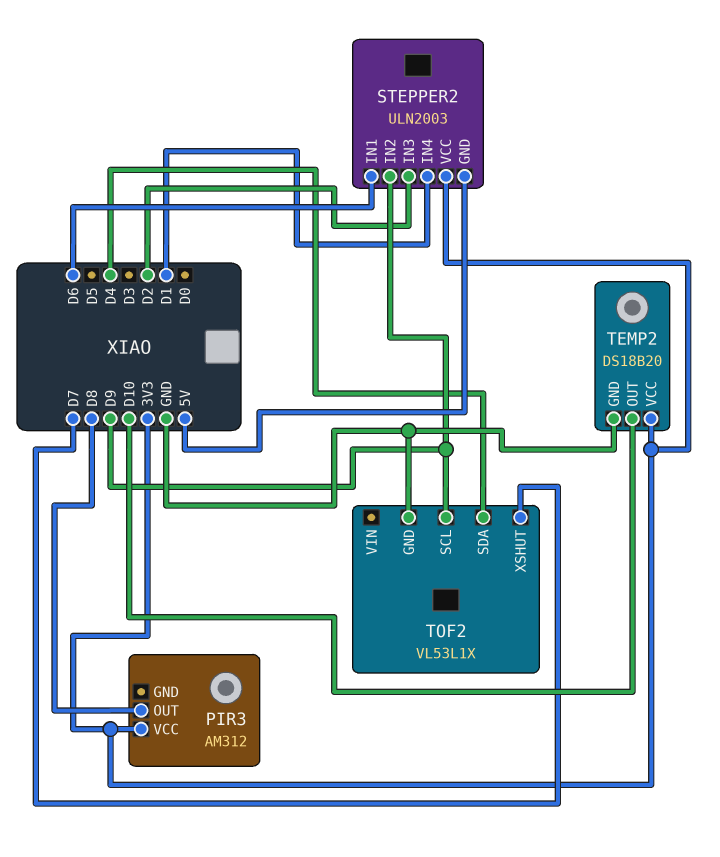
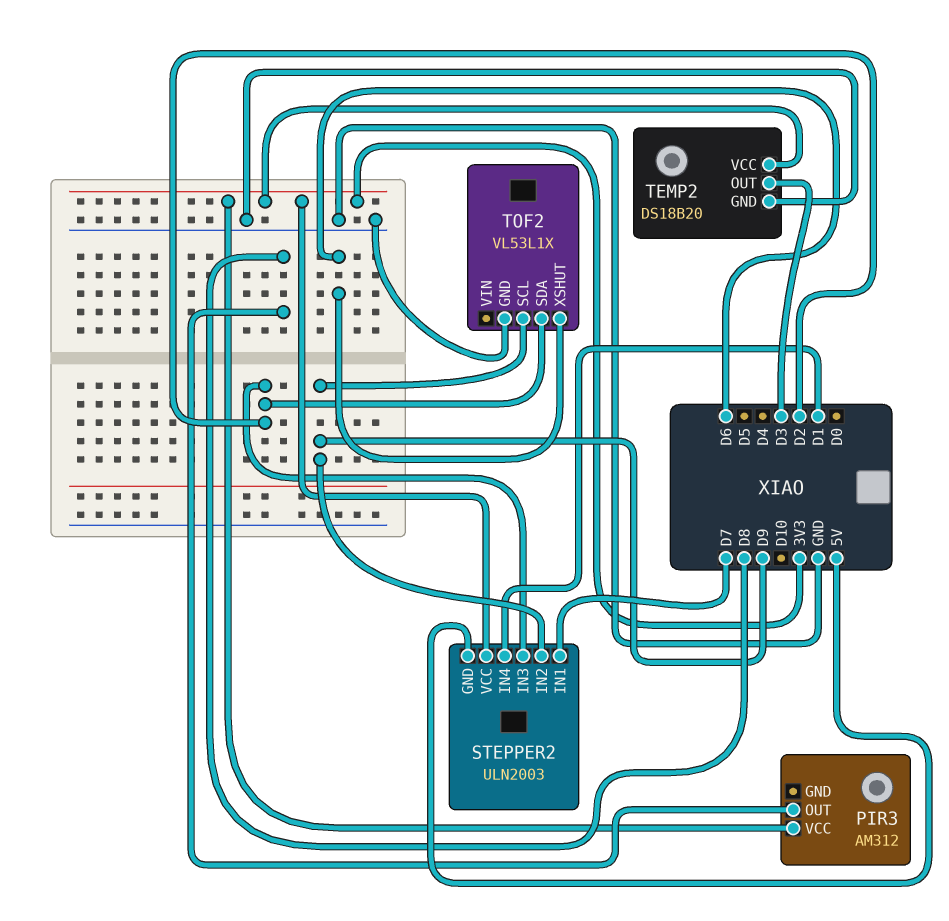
STEPPER2 pin IN1: D6 -> D7
TEMP2 pin OUT: D10 -> D3
TOF2 pin SDA: D4 -> D2
TOF2 pin XSHUT: D7 -> D6

